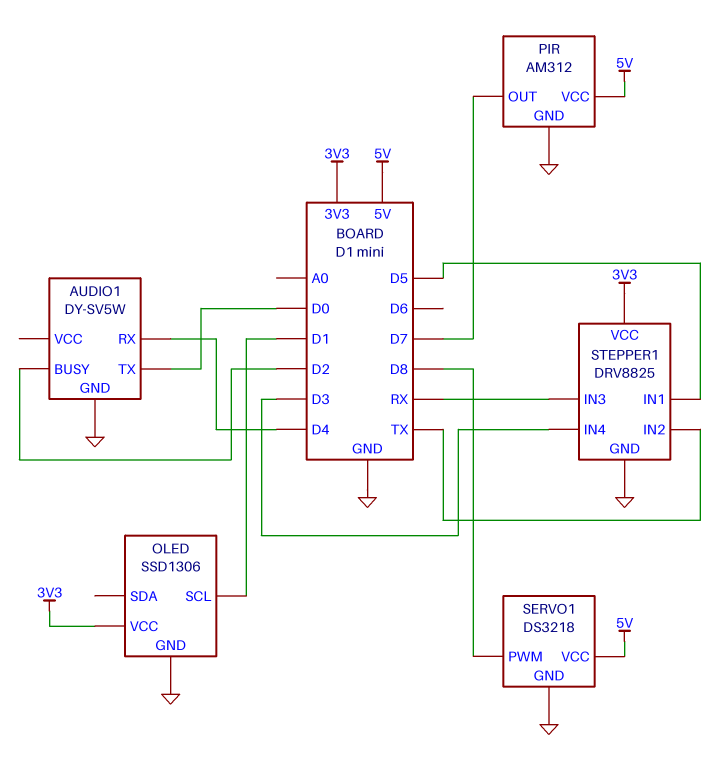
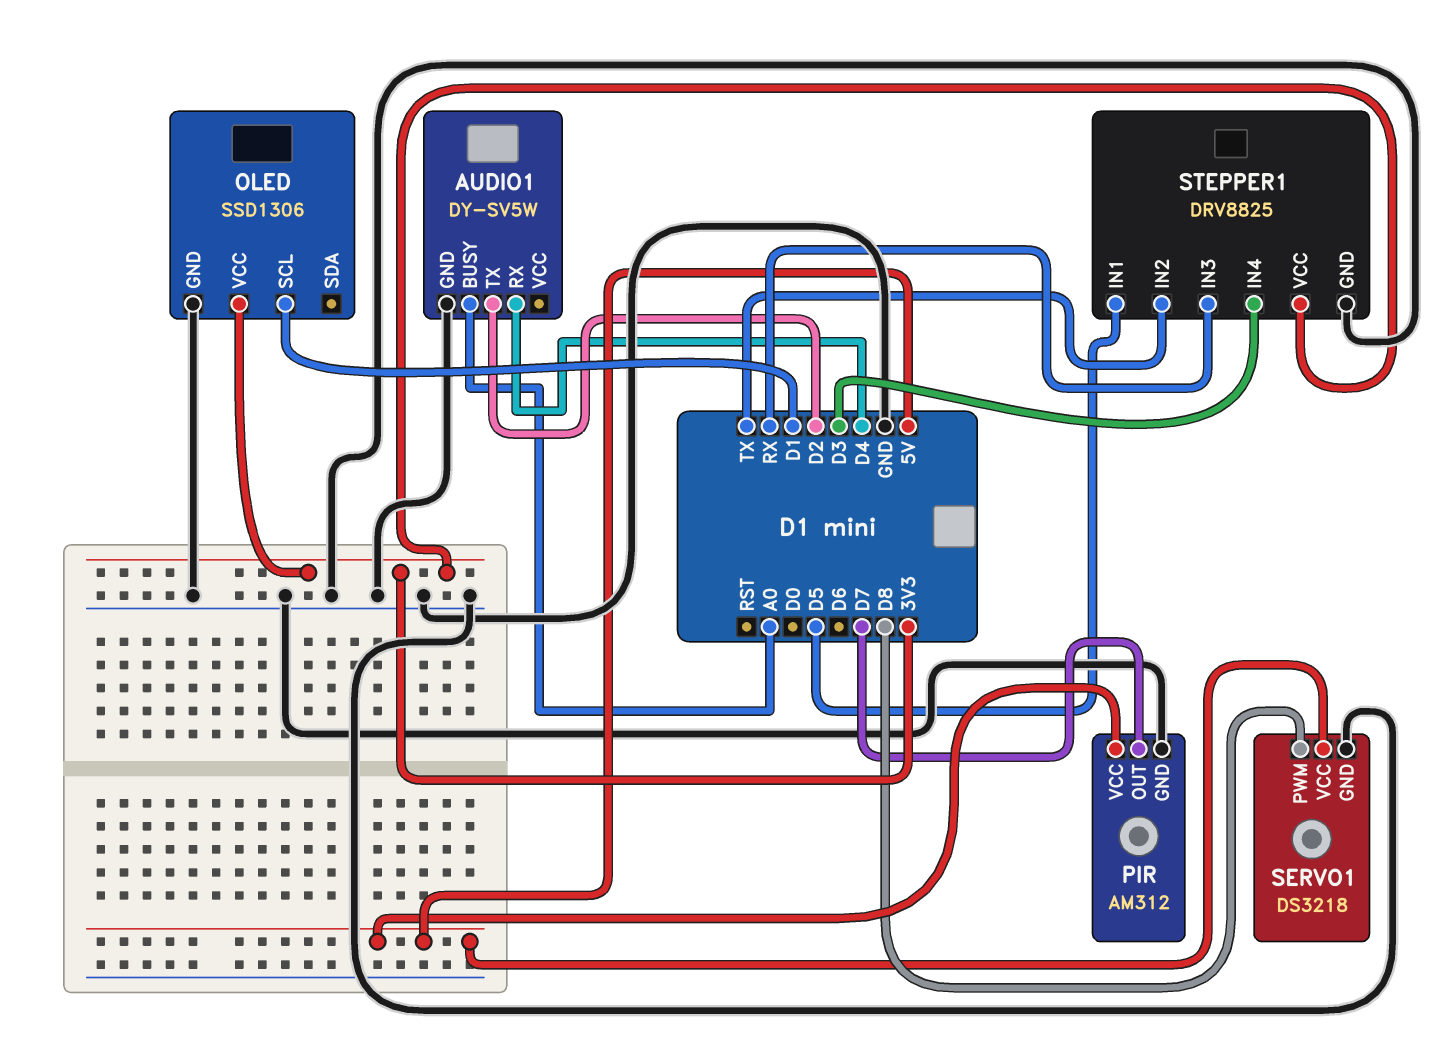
AUDIO1 pin BUSY: D2 -> A0
AUDIO1 pin TX: D0 -> D2

